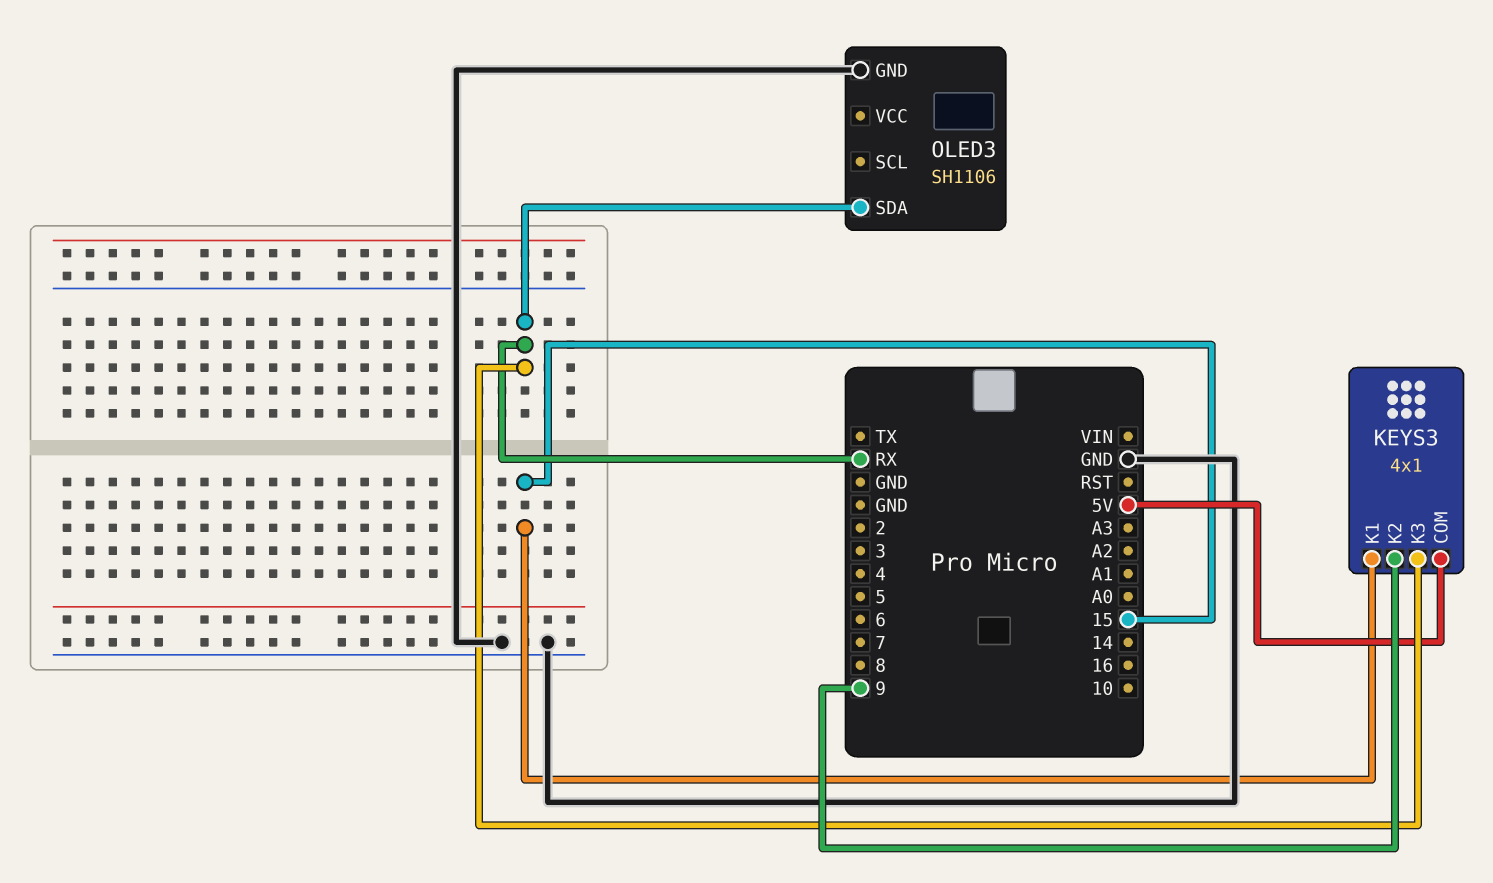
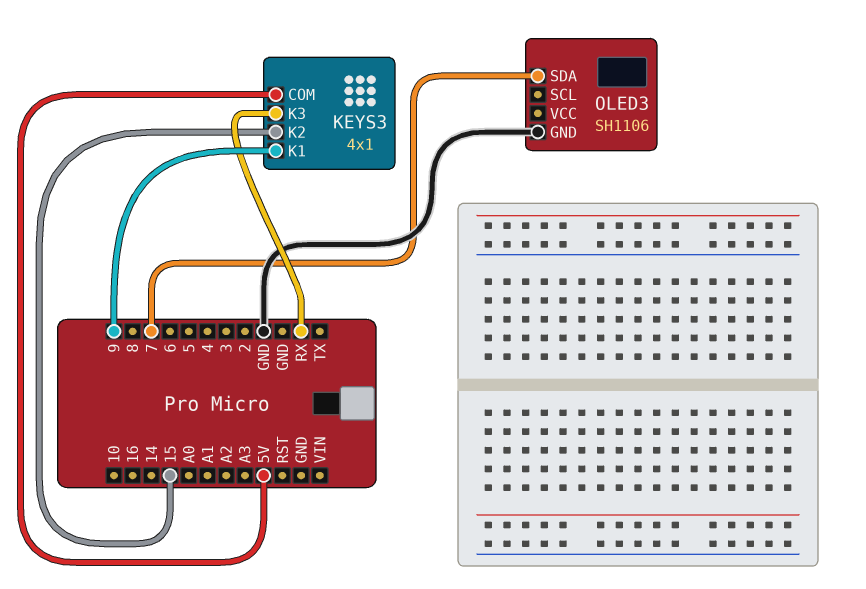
KEYS3 pin K1: 15 -> 9
KEYS3 pin K2: 9 -> 15
OLED3 pin SDA: RX -> 7

